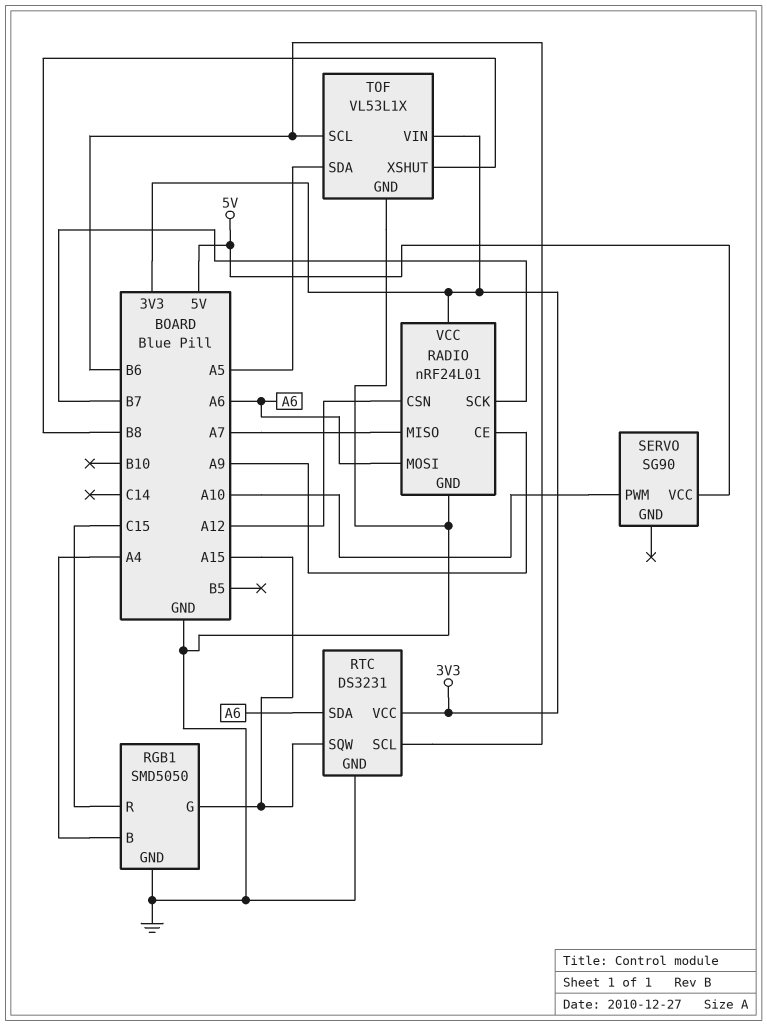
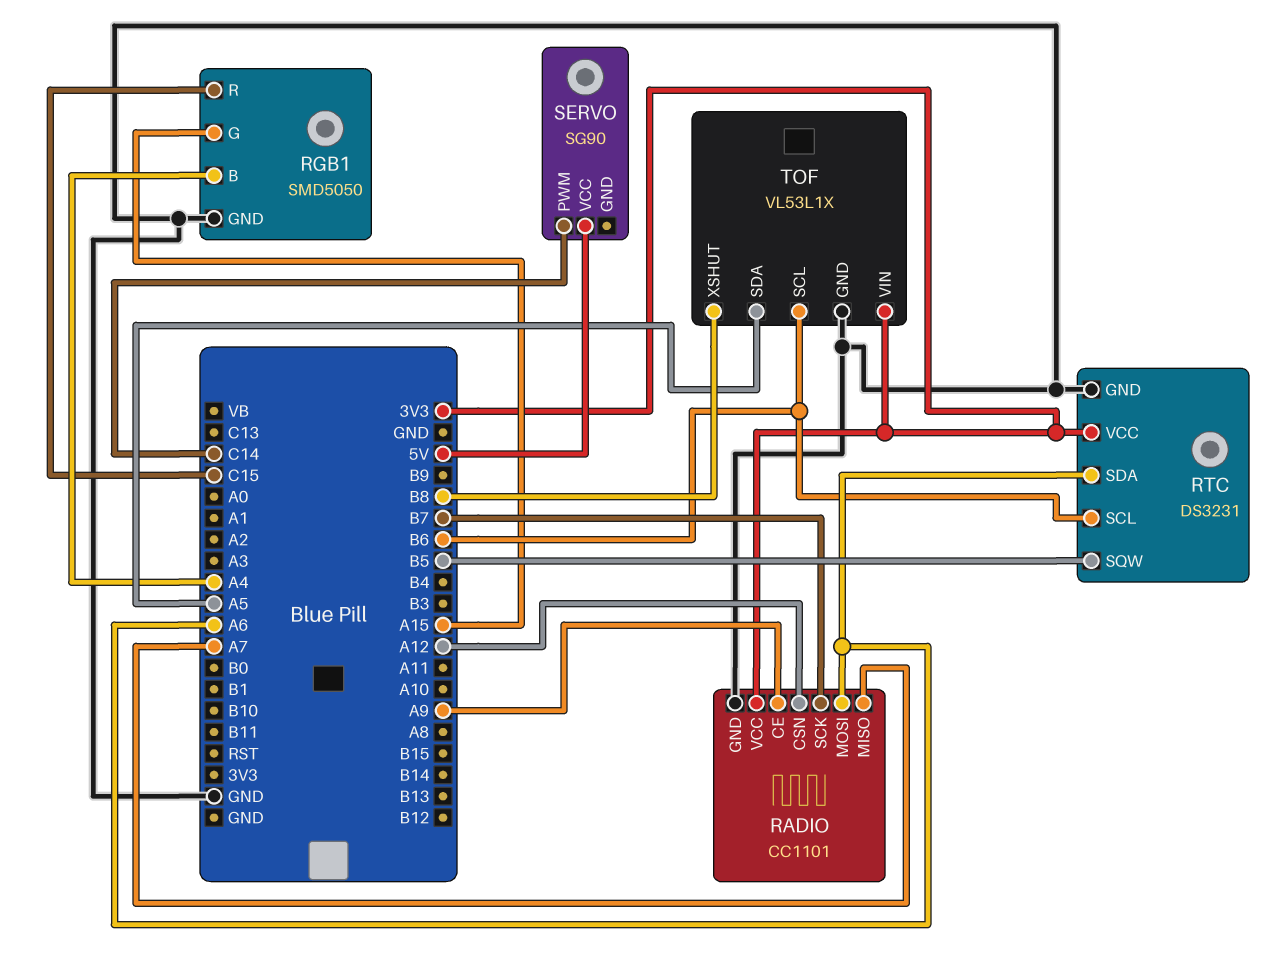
RADIO: nRF24L01 -> CC1101
RTC pin SQW: A15 -> B5
SERVO pin PWM: A10 -> C14

